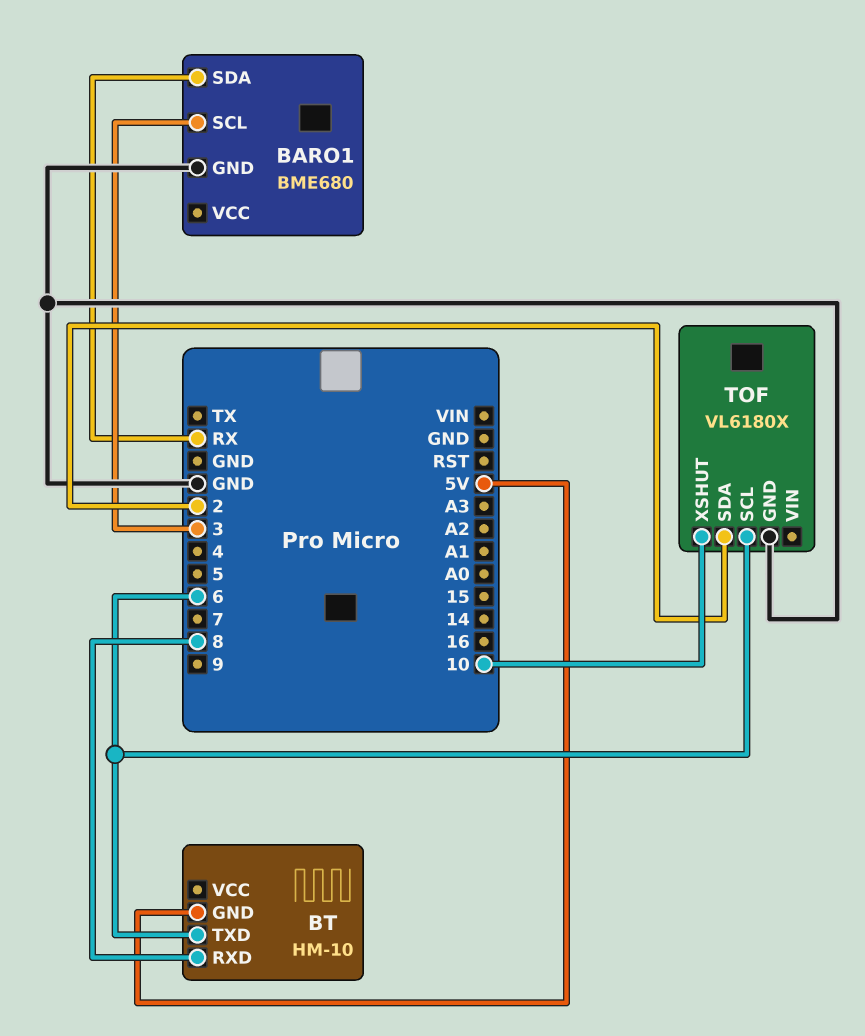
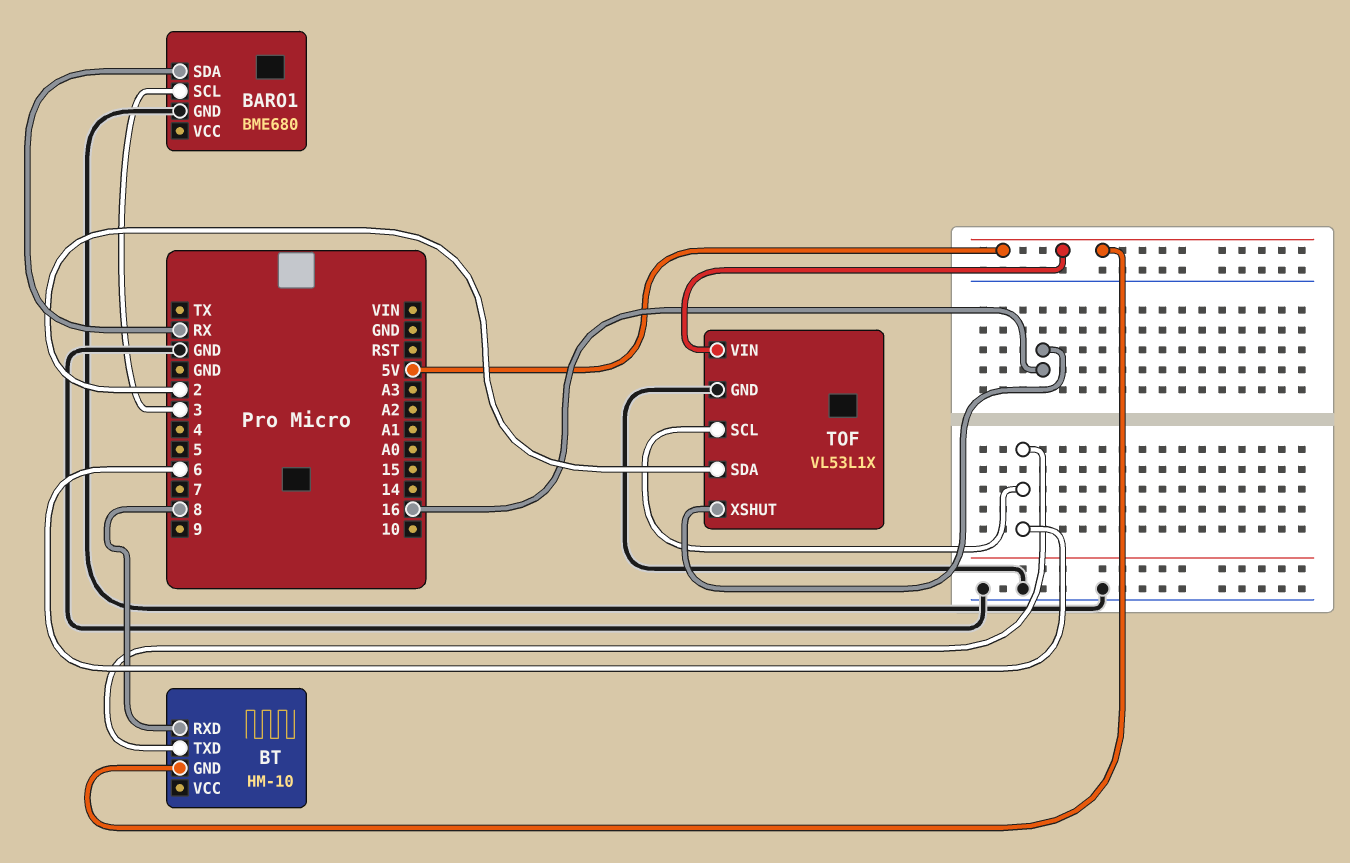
TOF: VL6180X -> VL53L1X
TOF pin VIN: none -> 5V
TOF pin XSHUT: 10 -> 16

